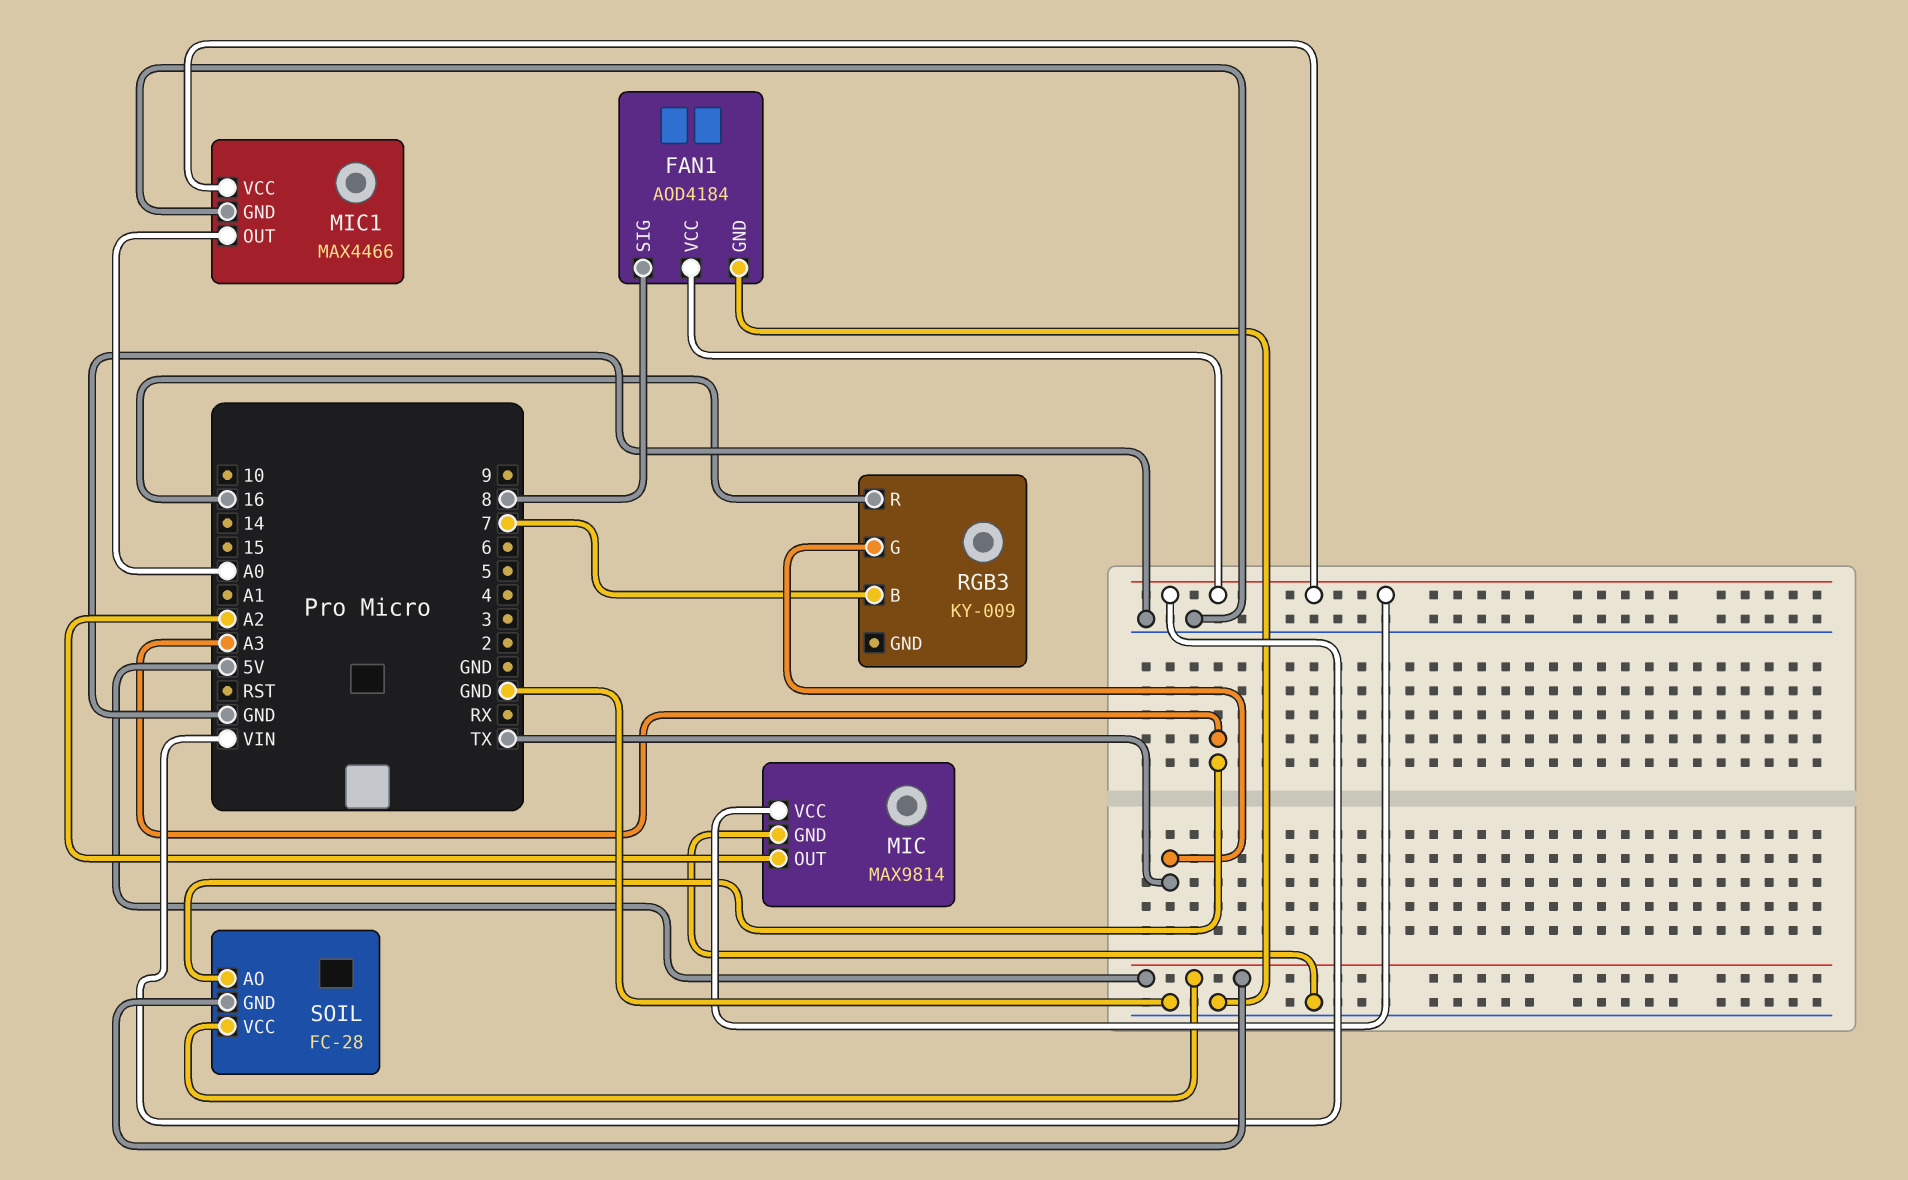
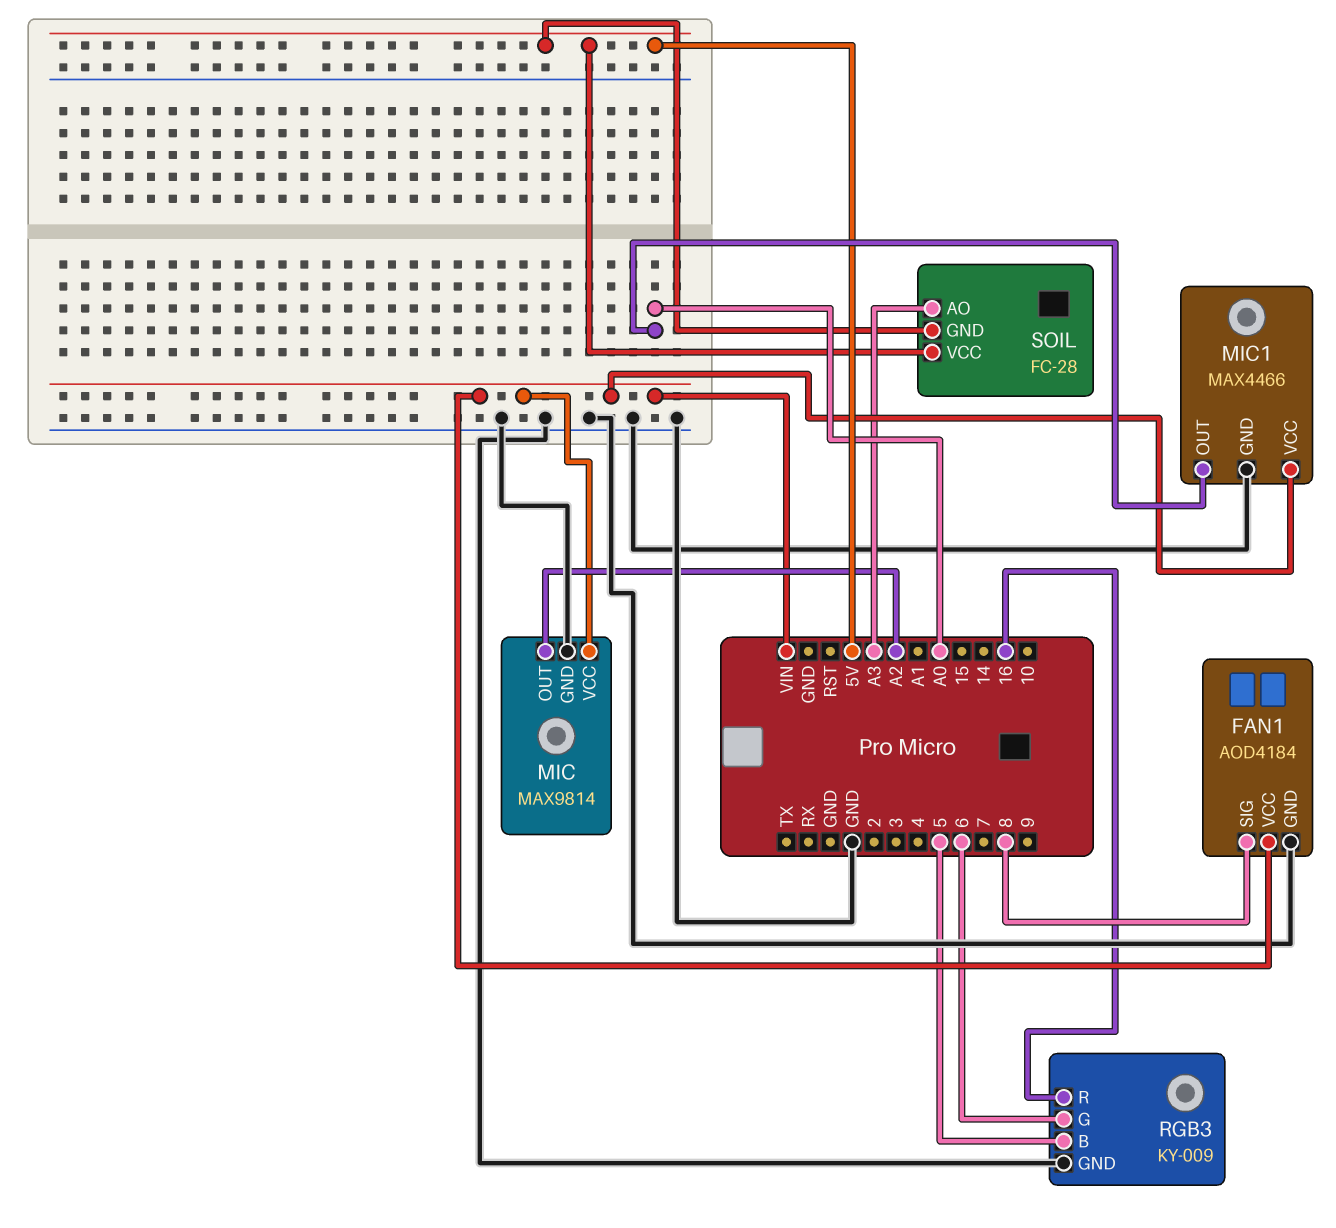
RGB3 pin B: 7 -> 5
RGB3 pin G: TX -> 6
RGB3 pin GND: none -> GND

